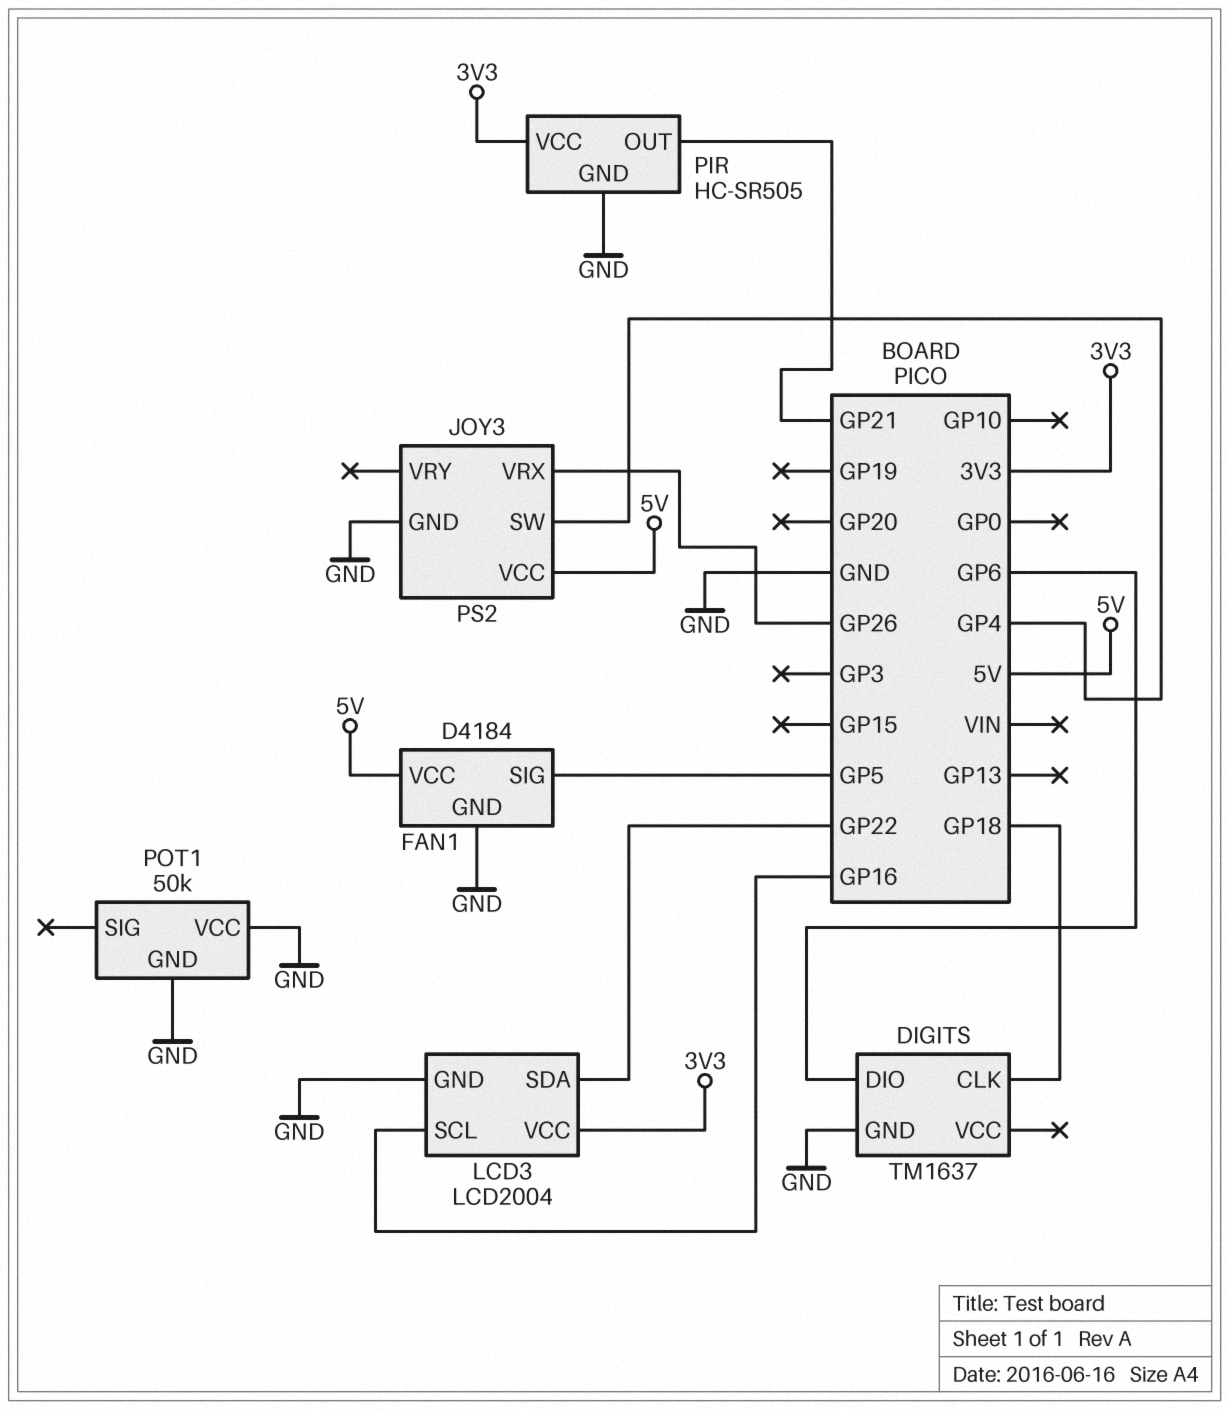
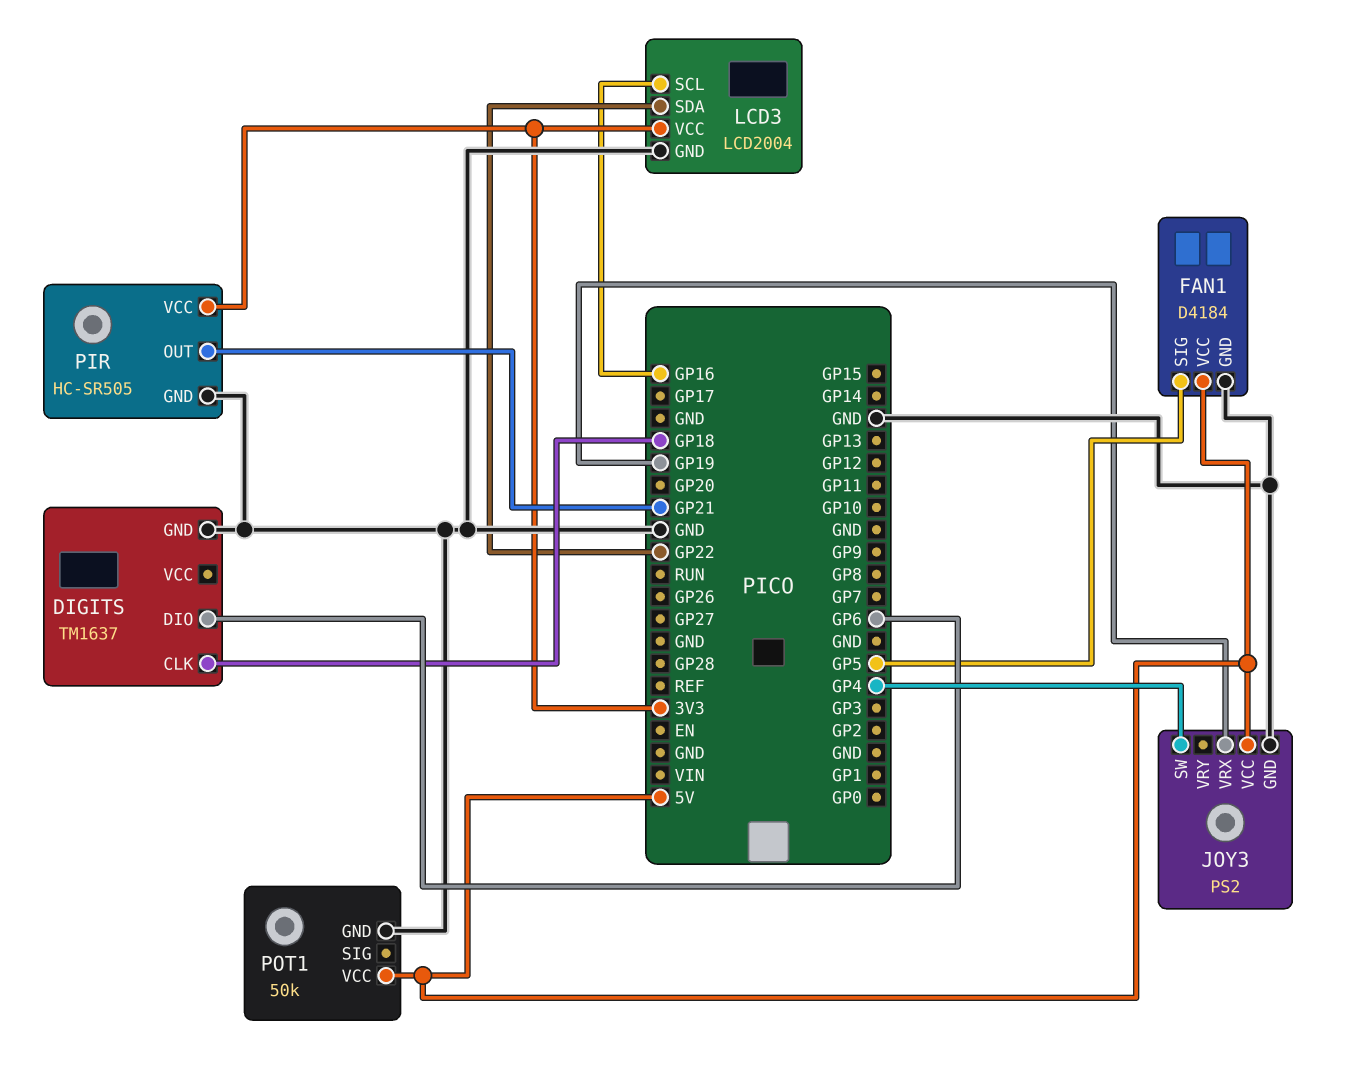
JOY3 pin VRX: GP26 -> GP19
POT1 pin VCC: GND -> 5V

